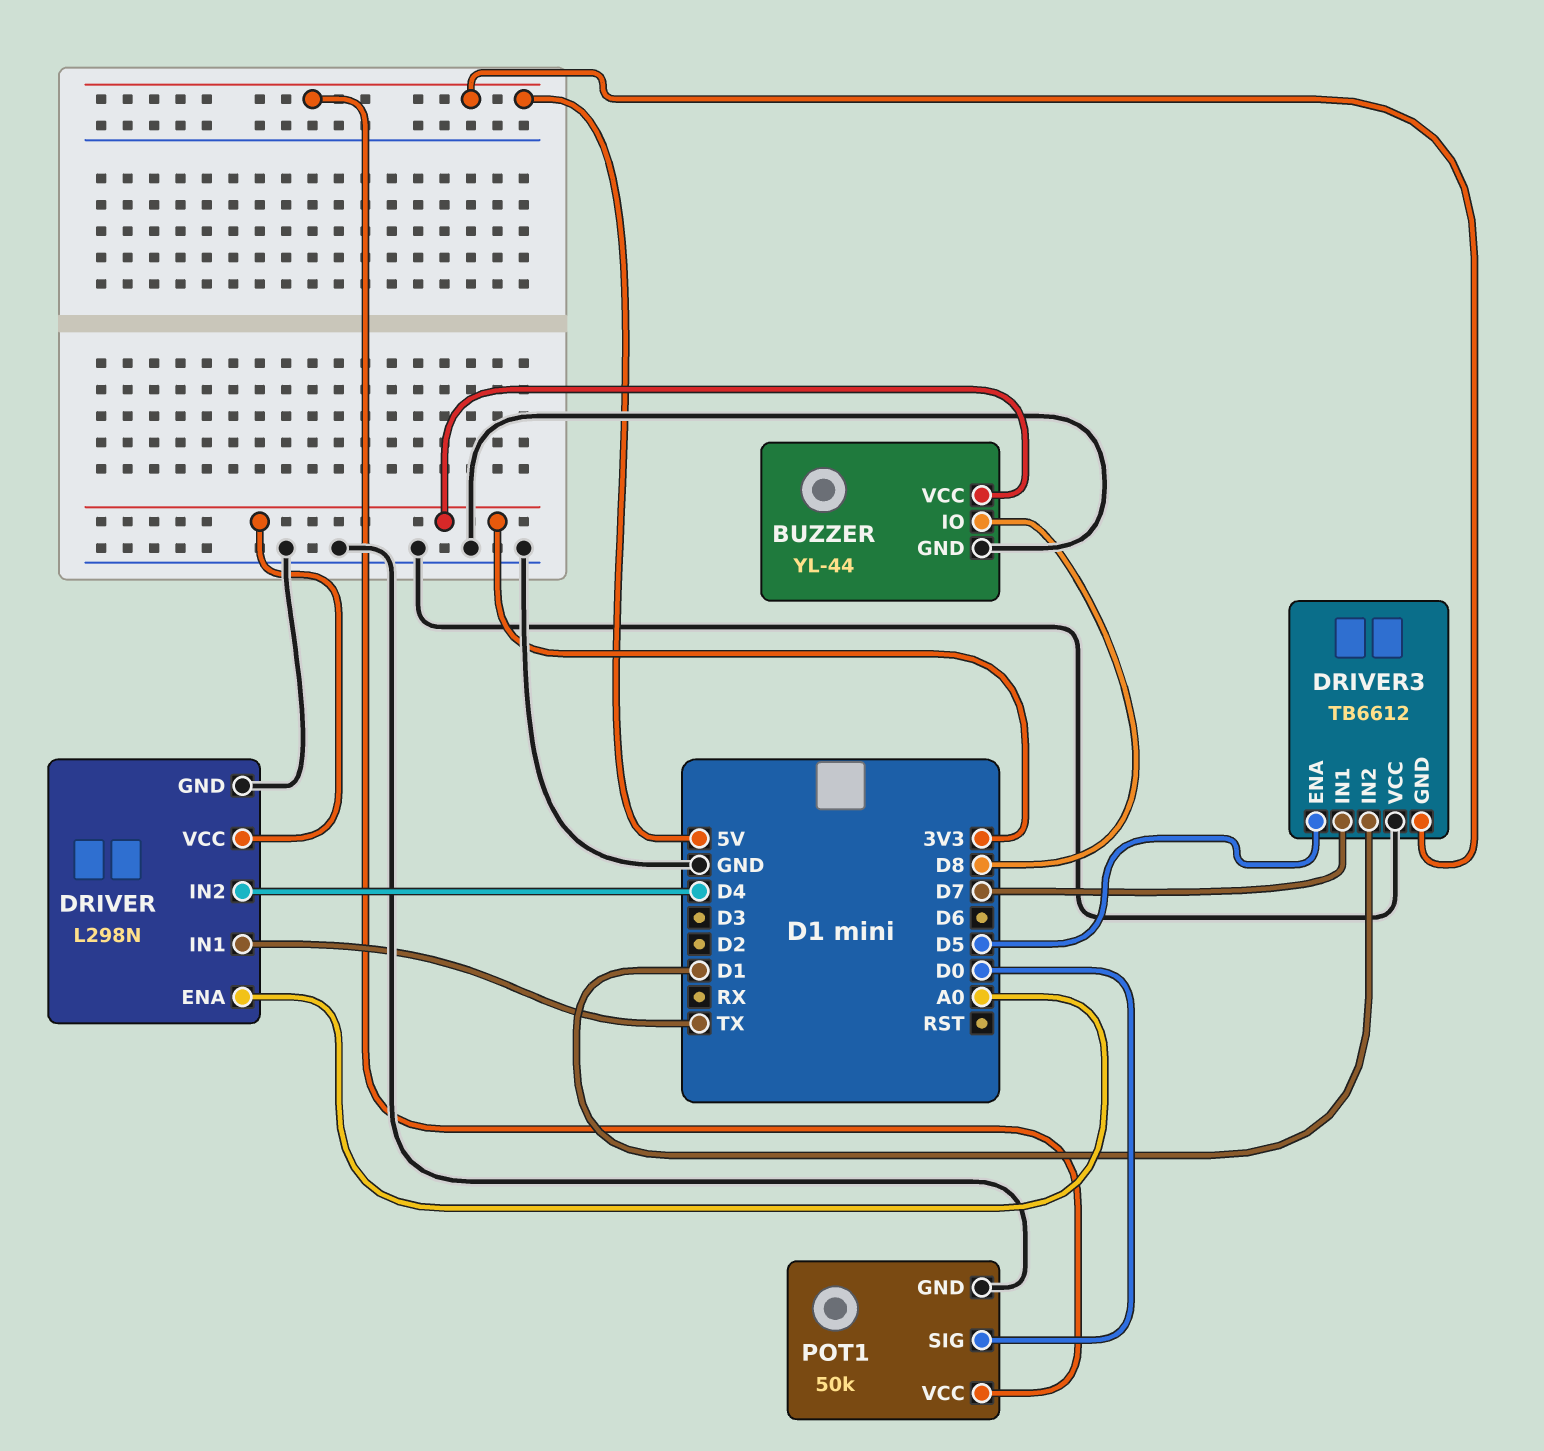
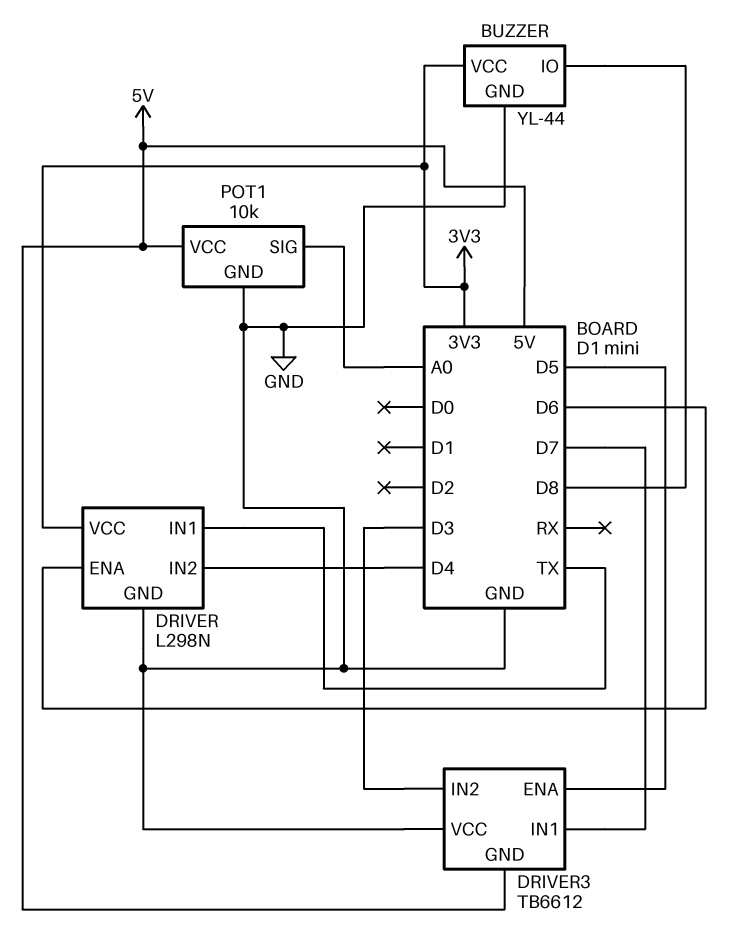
DRIVER pin ENA: A0 -> D6
DRIVER3 pin IN2: D1 -> D3
POT1: 50k -> 10k
POT1 pin SIG: D0 -> A0

